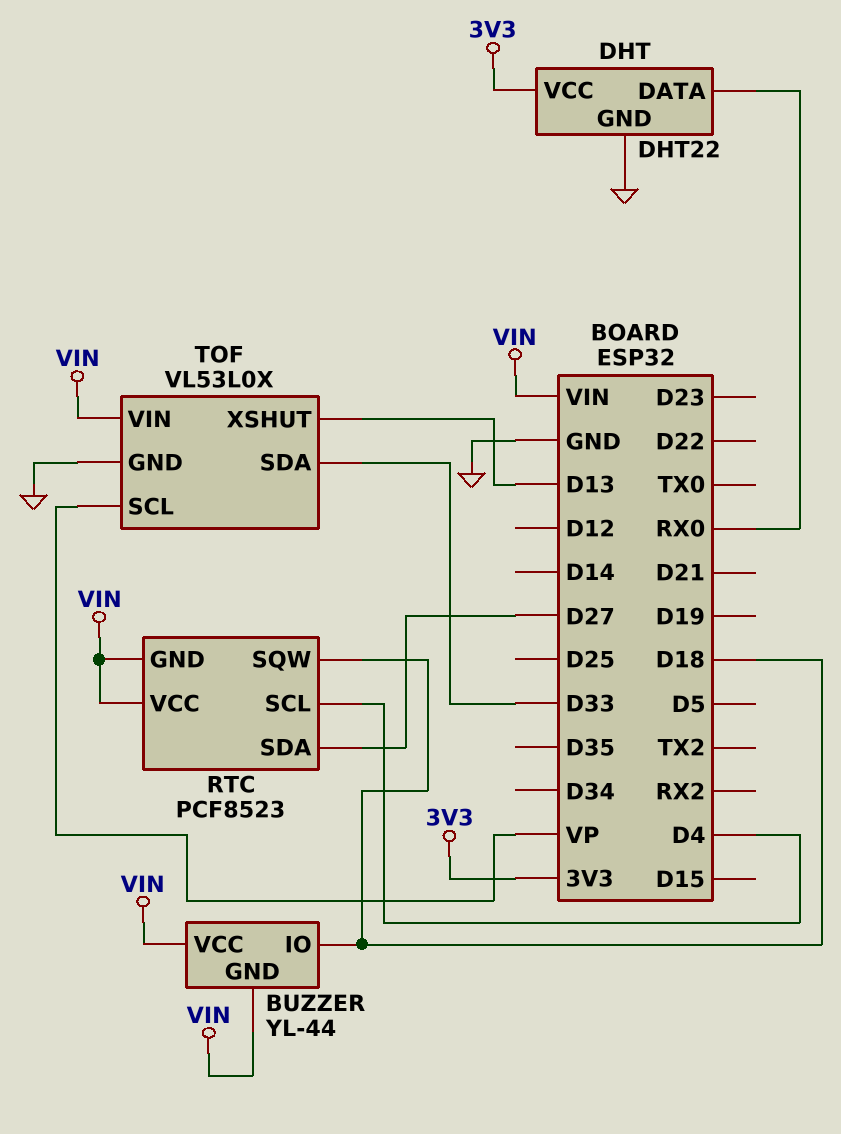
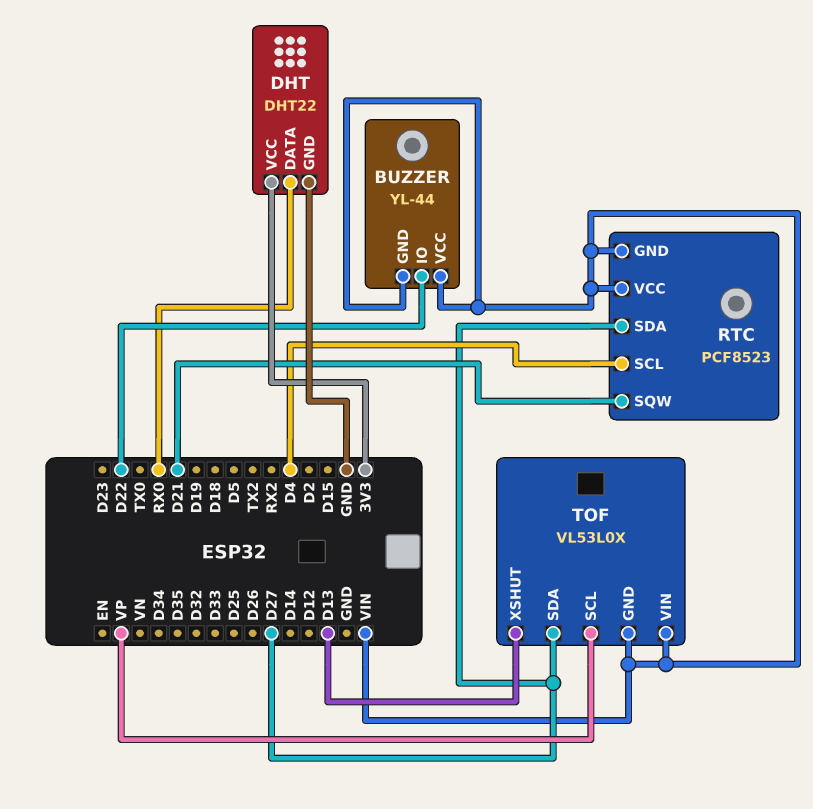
BUZZER pin IO: D18 -> D22
RTC pin SQW: D18 -> D21
TOF pin GND: GND -> VIN
TOF pin SDA: D33 -> D27

